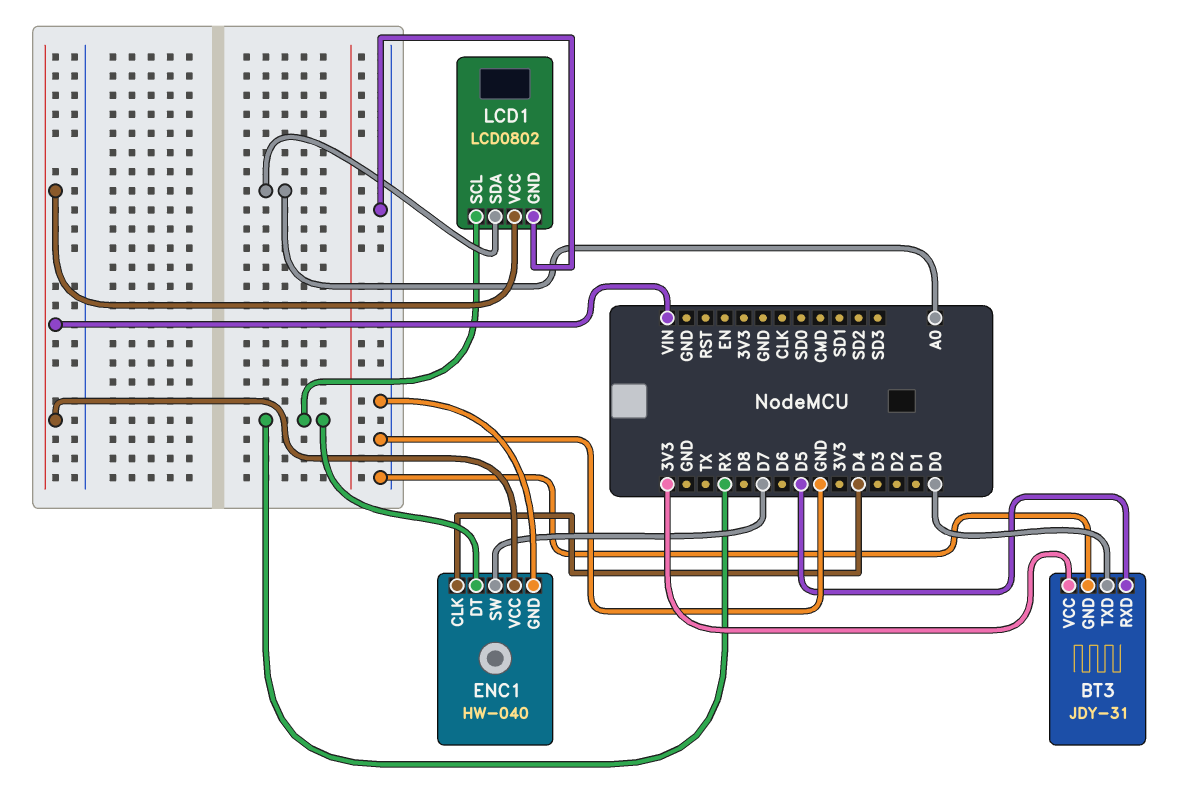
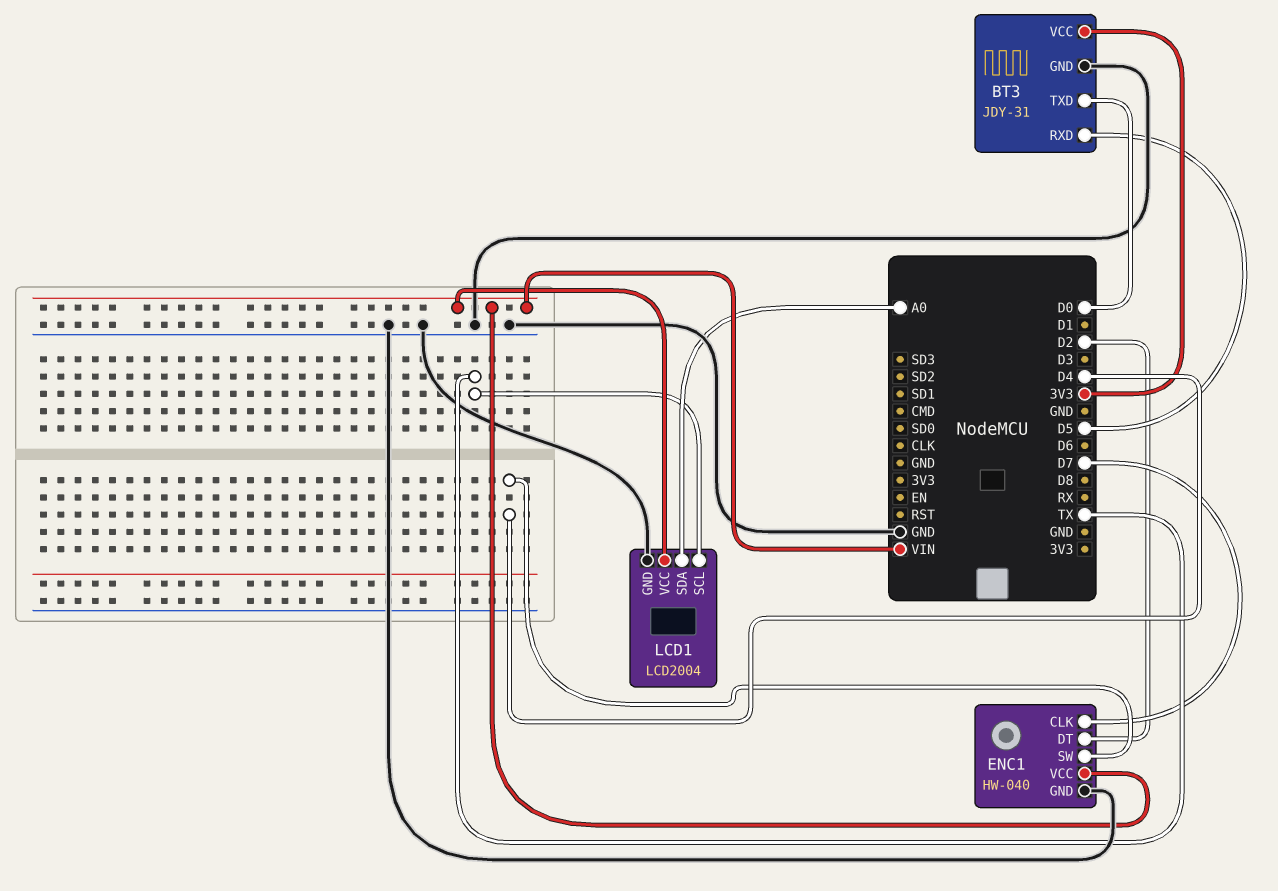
ENC1 pin CLK: D4 -> D7
ENC1 pin DT: RX -> D2
ENC1 pin SW: D7 -> D4
LCD1: LCD0802 -> LCD2004
LCD1 pin SCL: RX -> TX

